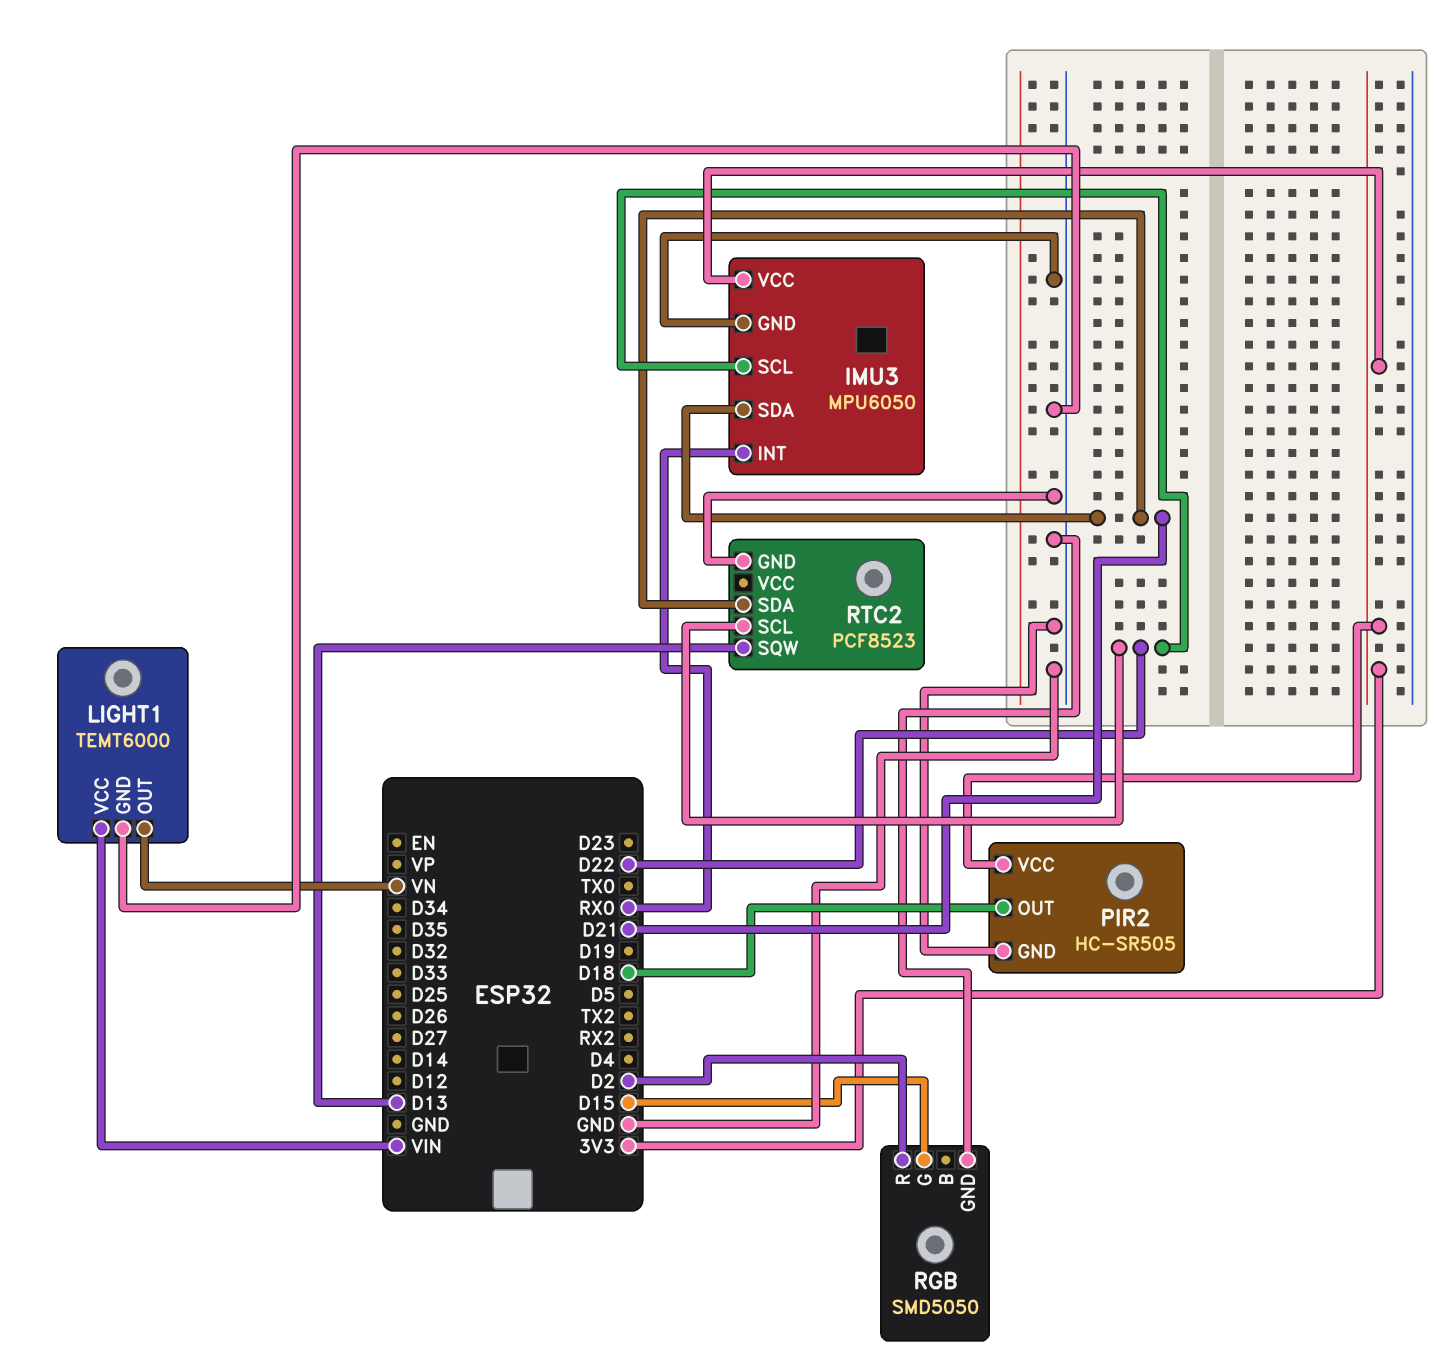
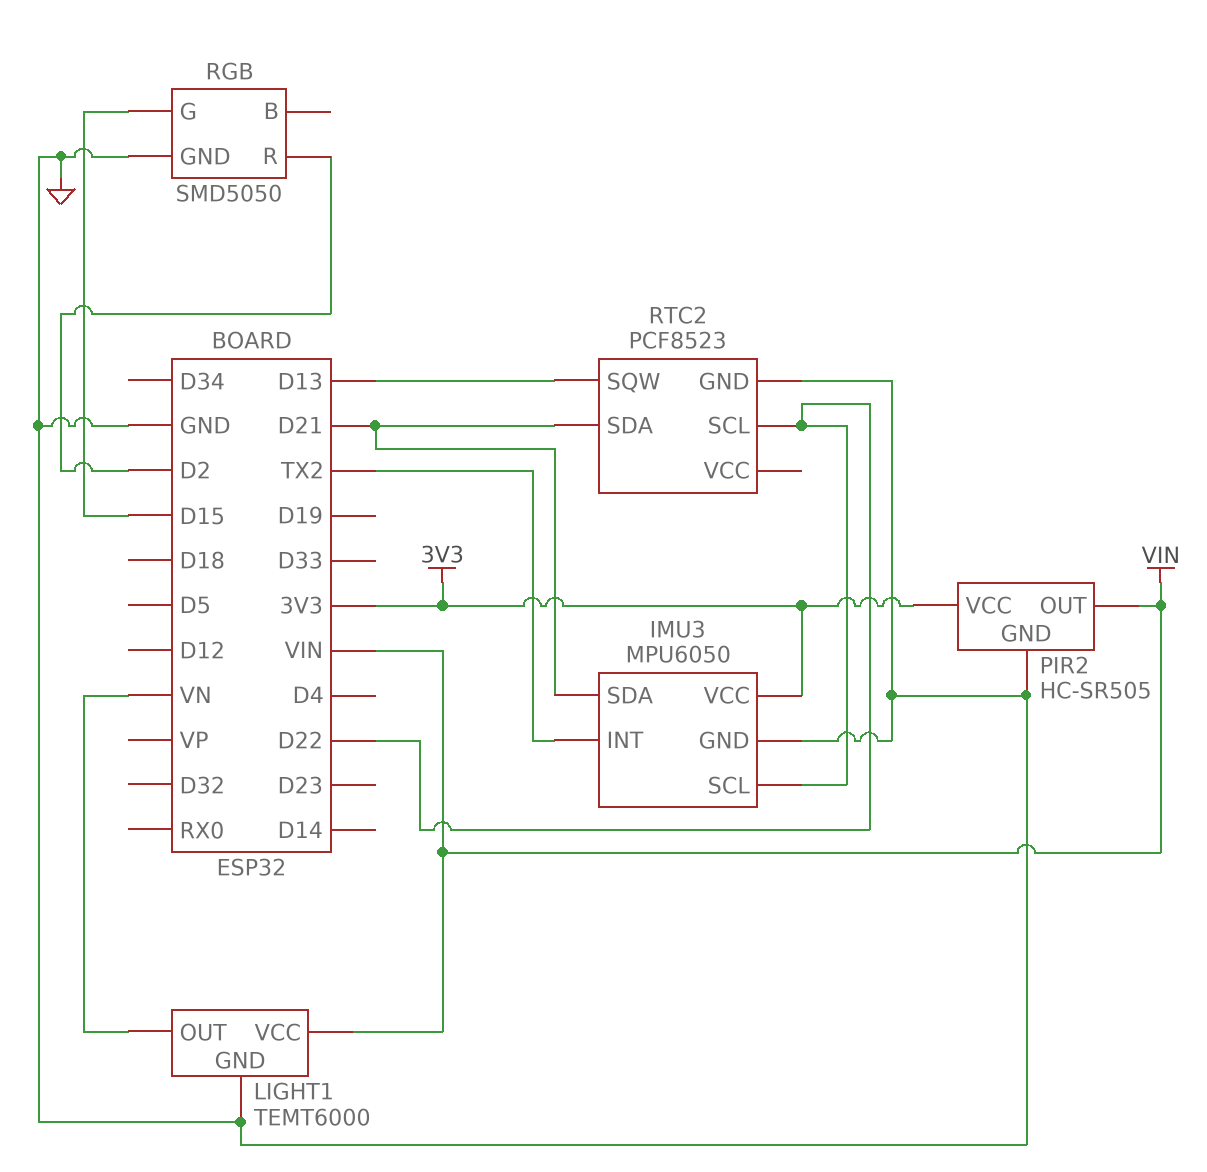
IMU3 pin INT: RX0 -> TX2
PIR2 pin OUT: D18 -> VIN

